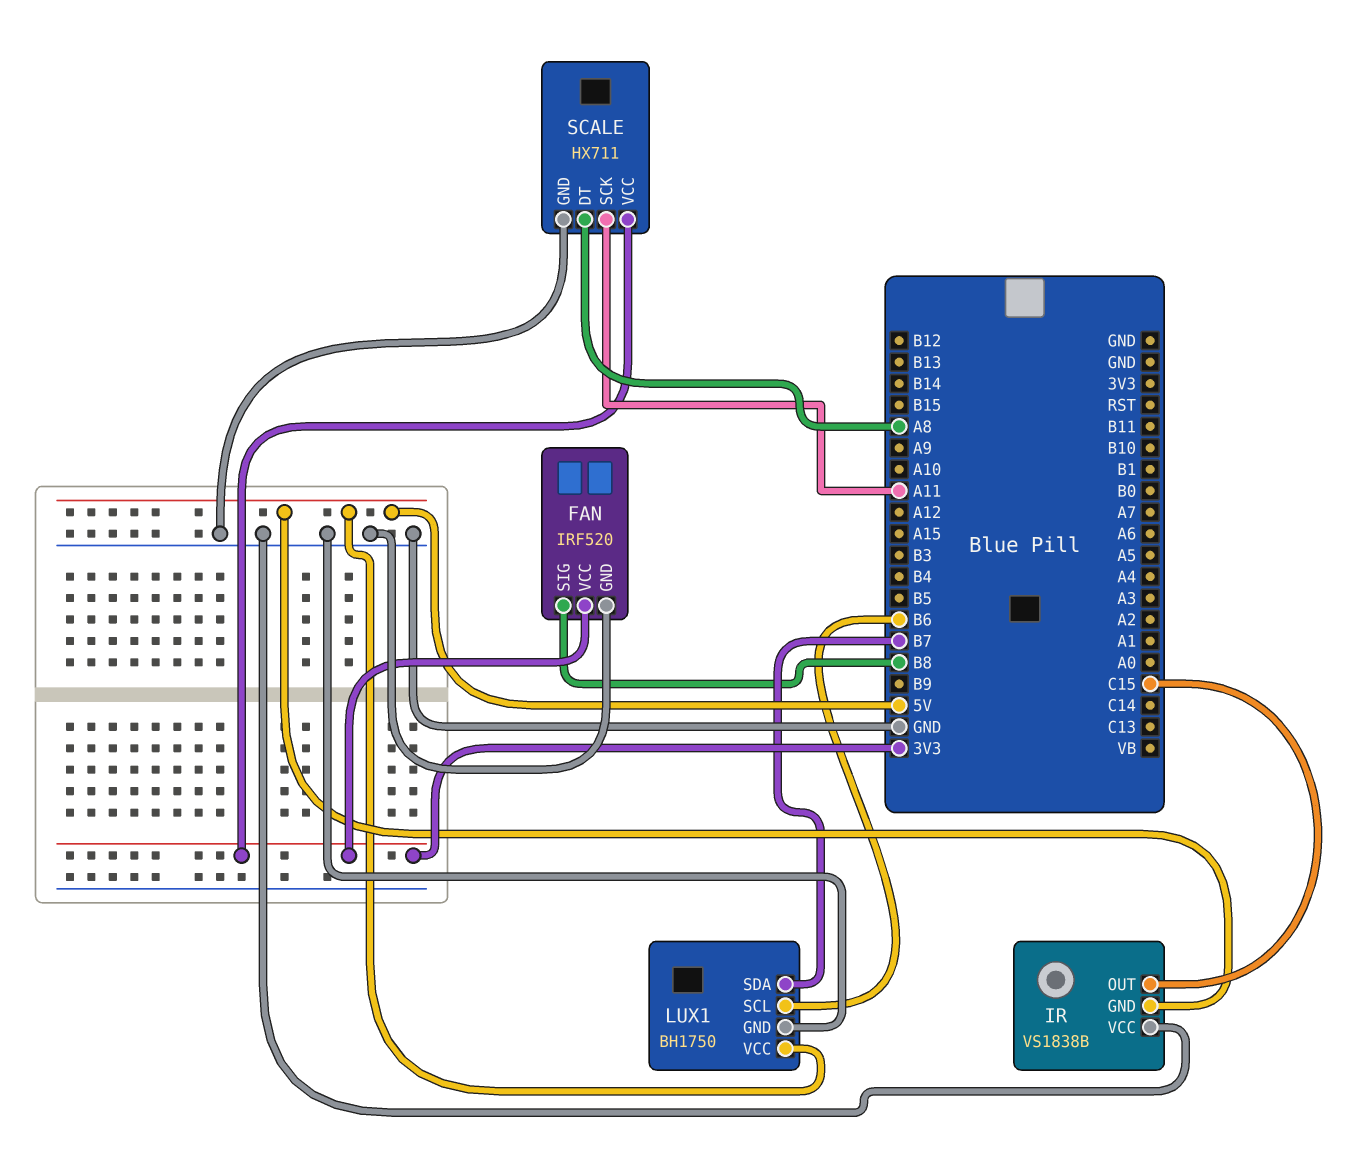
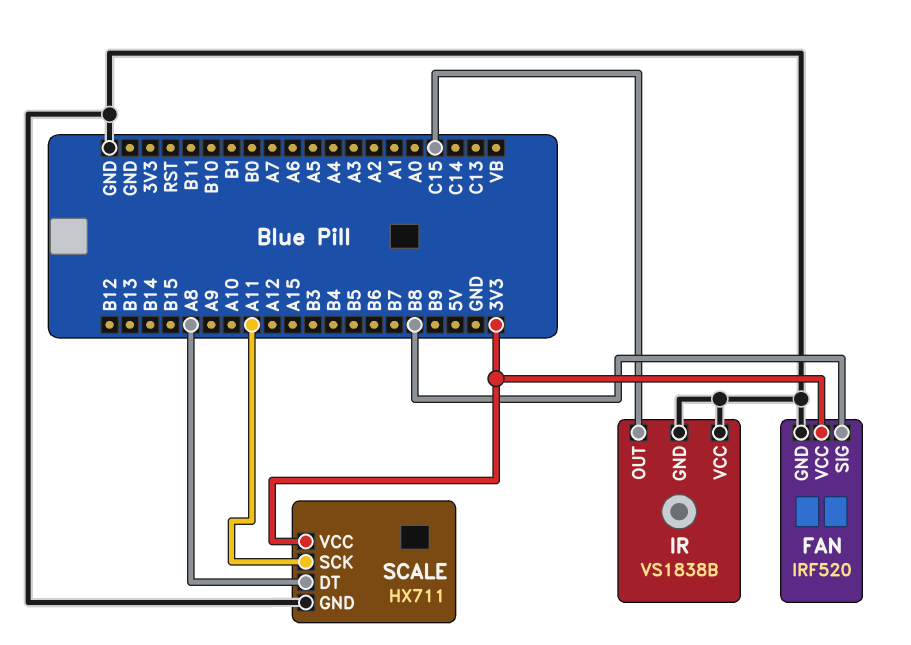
IR pin GND: 5V -> GND
LUX1: BH1750 -> none
LUX1 pin GND: GND -> none
LUX1 pin SCL: B6 -> none
LUX1 pin SDA: B7 -> none
LUX1 pin VCC: 5V -> none

